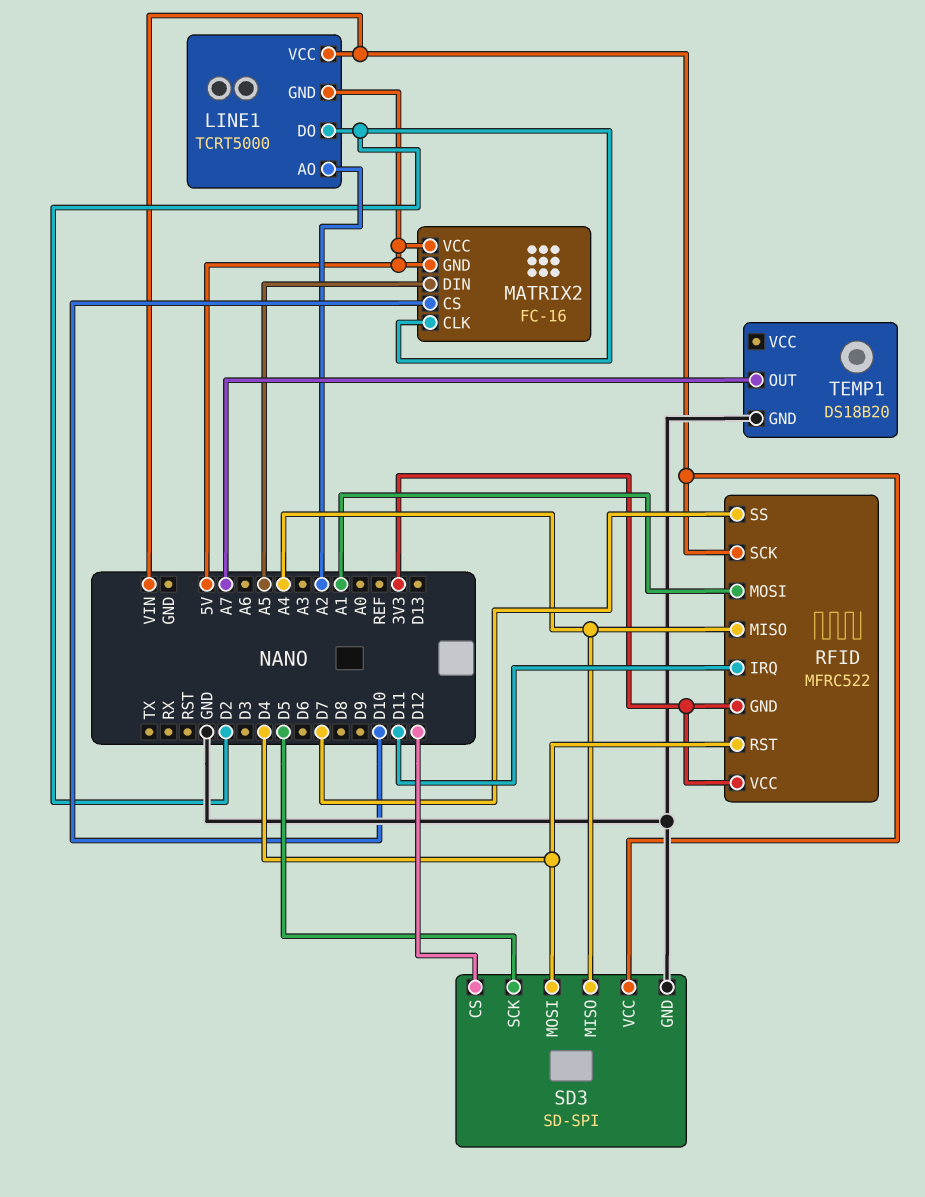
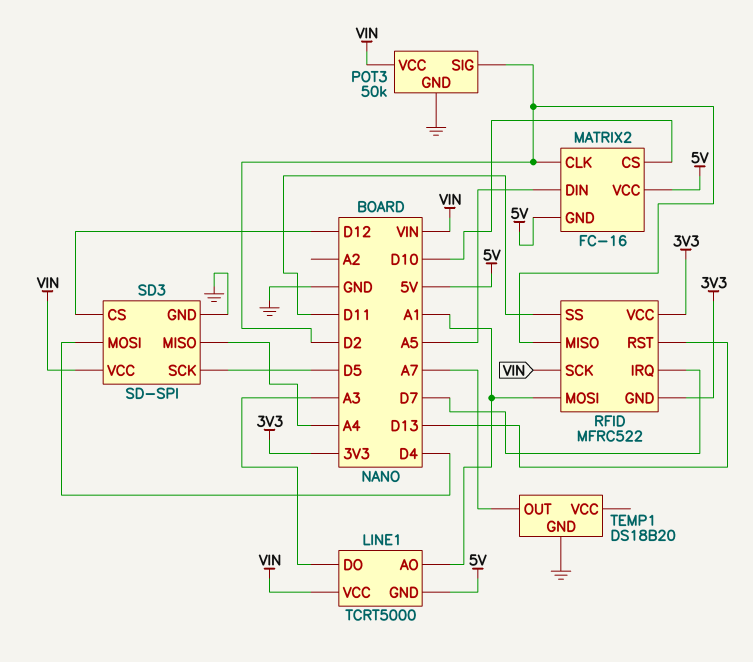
LINE1 pin AO: A2 -> A1
LINE1 pin DO: D2 -> A3
POT3: none -> 50k
POT3 pin GND: none -> GND
POT3 pin SIG: none -> D2
POT3 pin VCC: none -> VIN
RFID pin IRQ: D11 -> D7
RFID pin MISO: A4 -> D2
RFID pin RST: D4 -> D13
RFID pin SS: D7 -> D11

